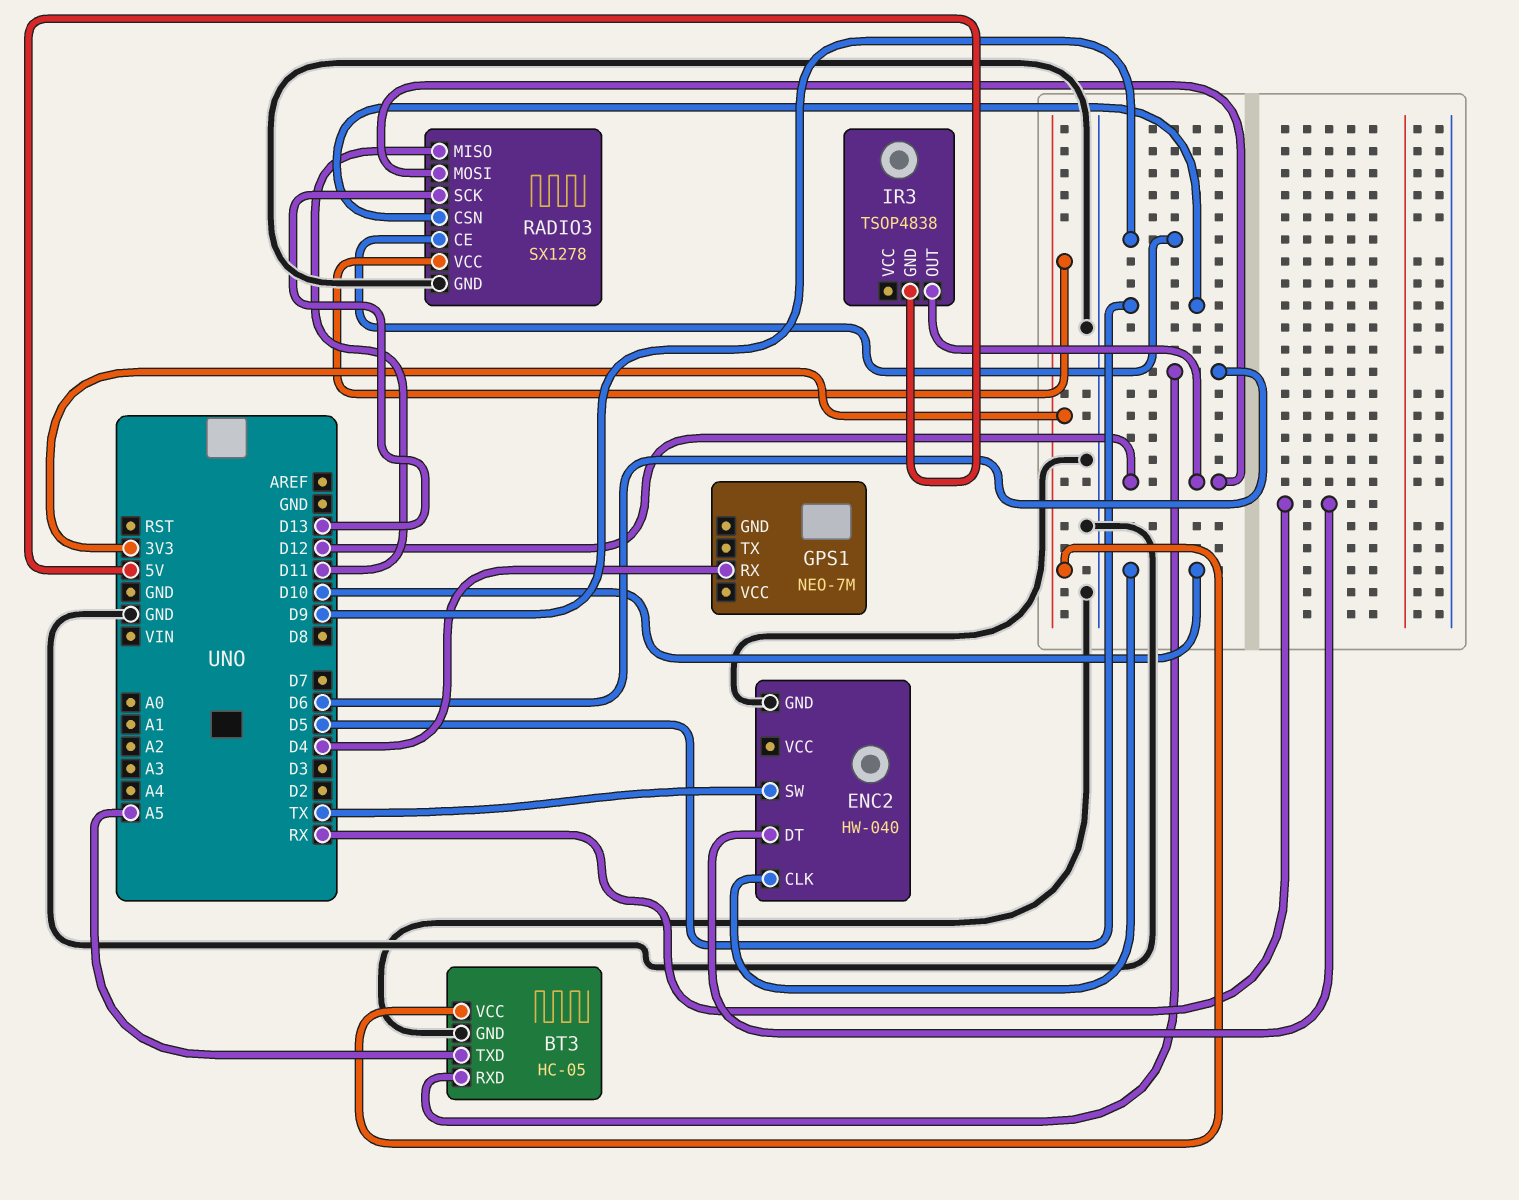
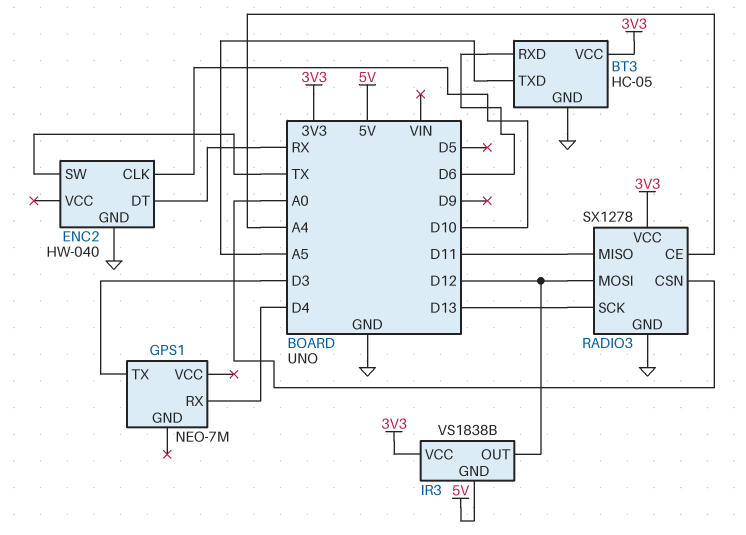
GPS1 pin TX: none -> D3
IR3: TSOP4838 -> VS1838B
IR3 pin VCC: none -> 3V3
RADIO3 pin CE: D9 -> A4
RADIO3 pin CSN: D5 -> A0

